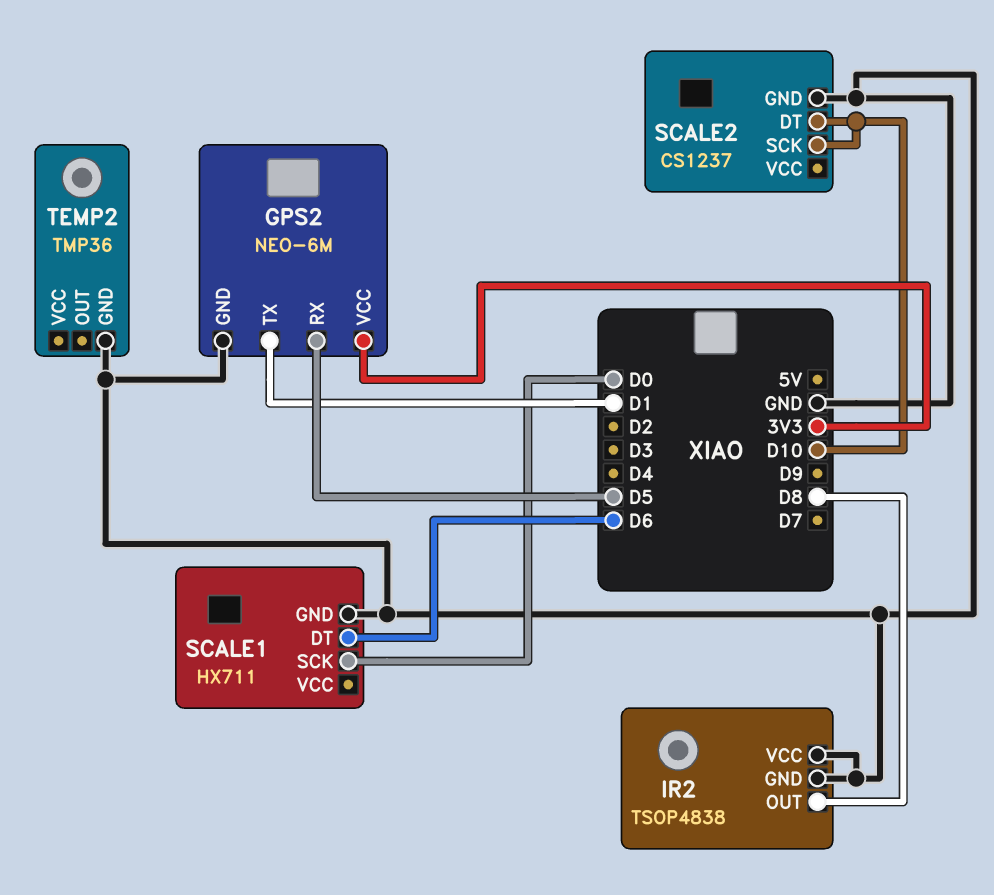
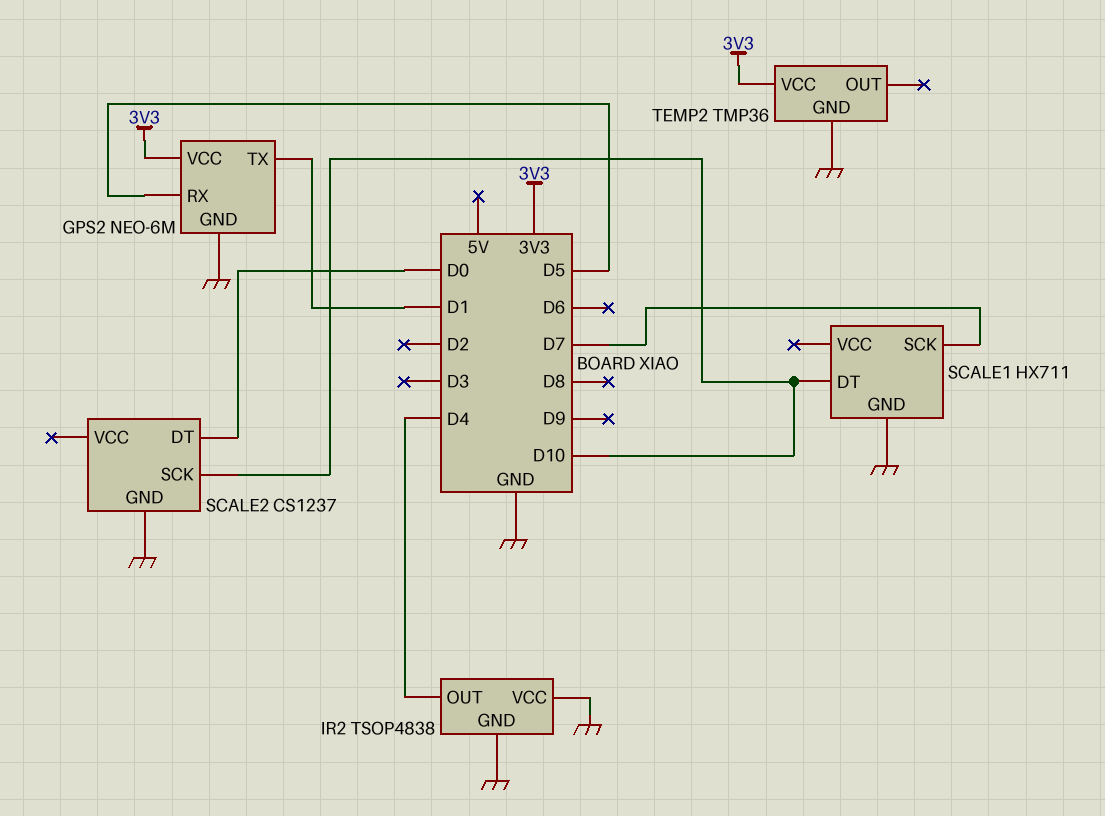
IR2 pin OUT: D8 -> D4
SCALE1 pin DT: D6 -> D10
SCALE1 pin SCK: D0 -> D7
SCALE2 pin DT: D10 -> D0
TEMP2 pin VCC: none -> 3V3

